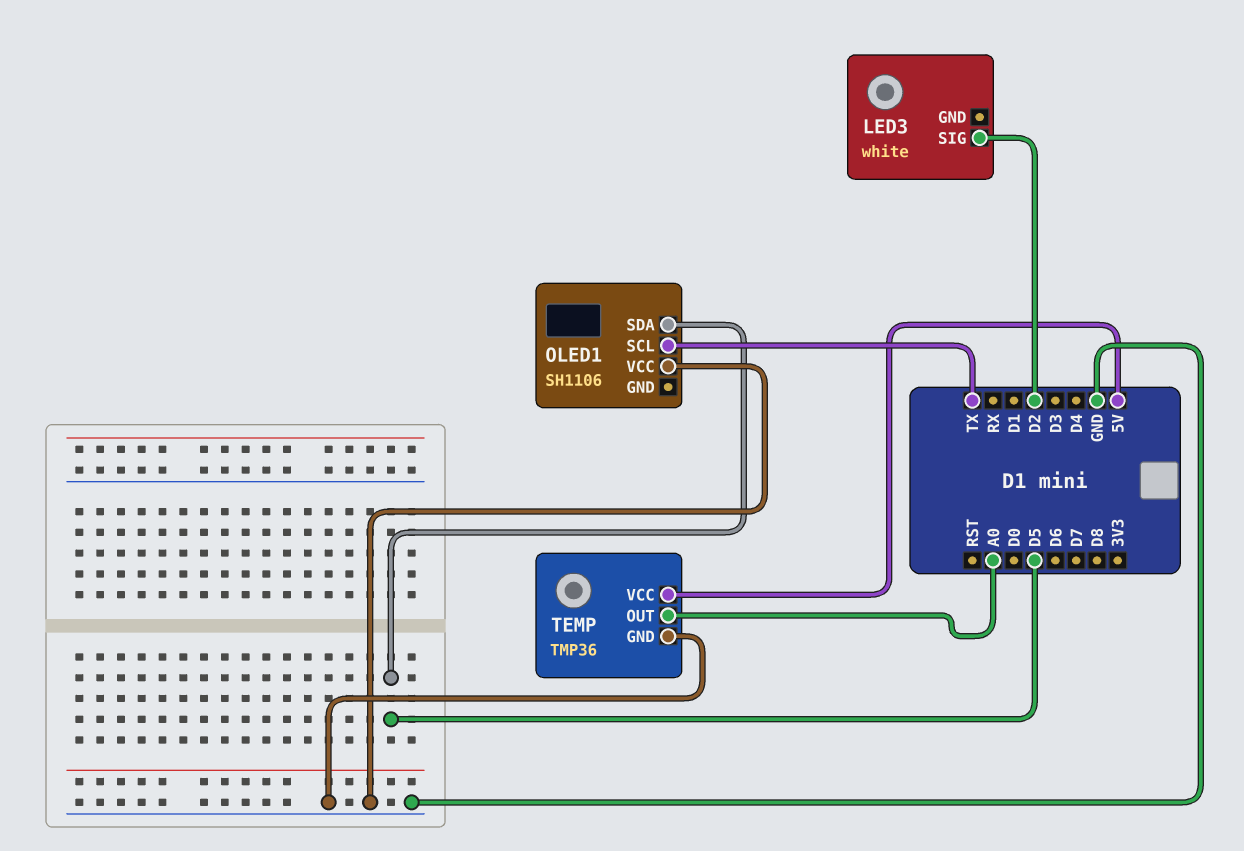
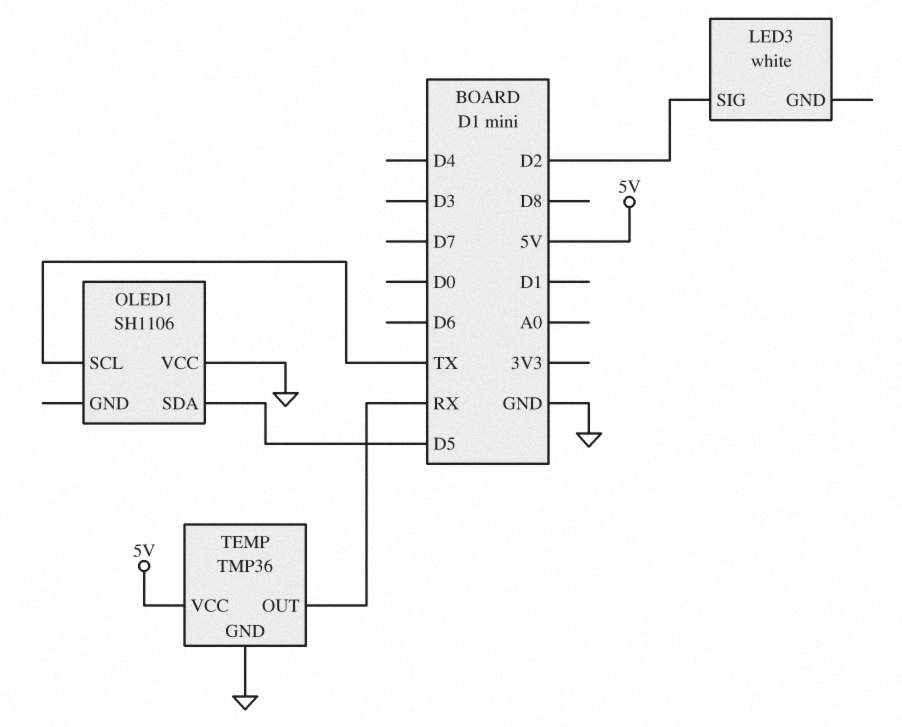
TEMP pin OUT: A0 -> RX

